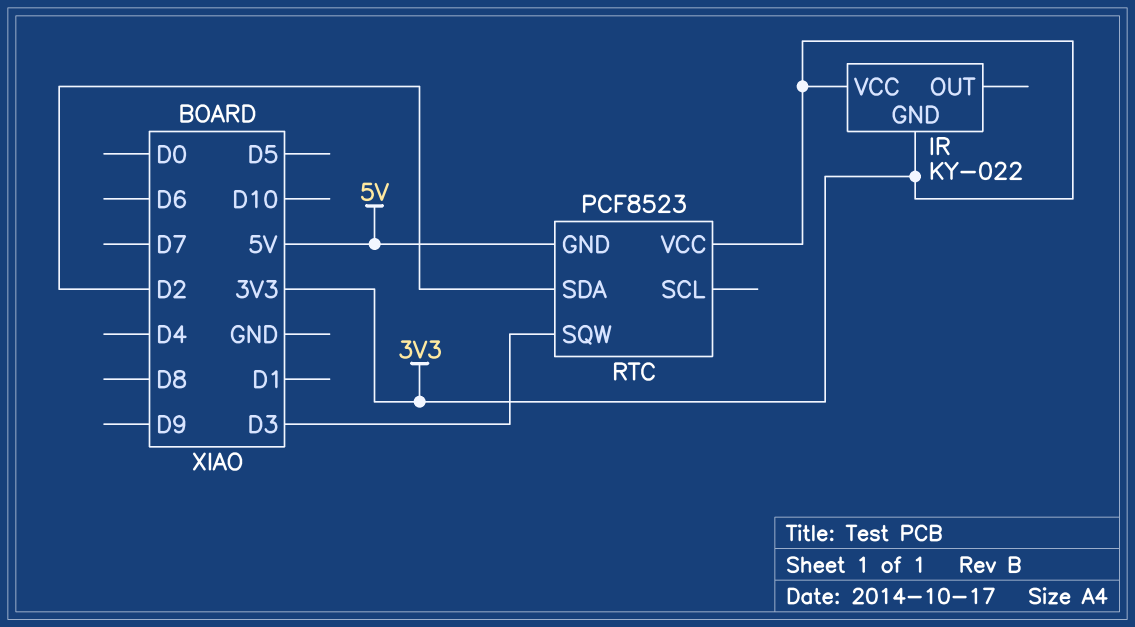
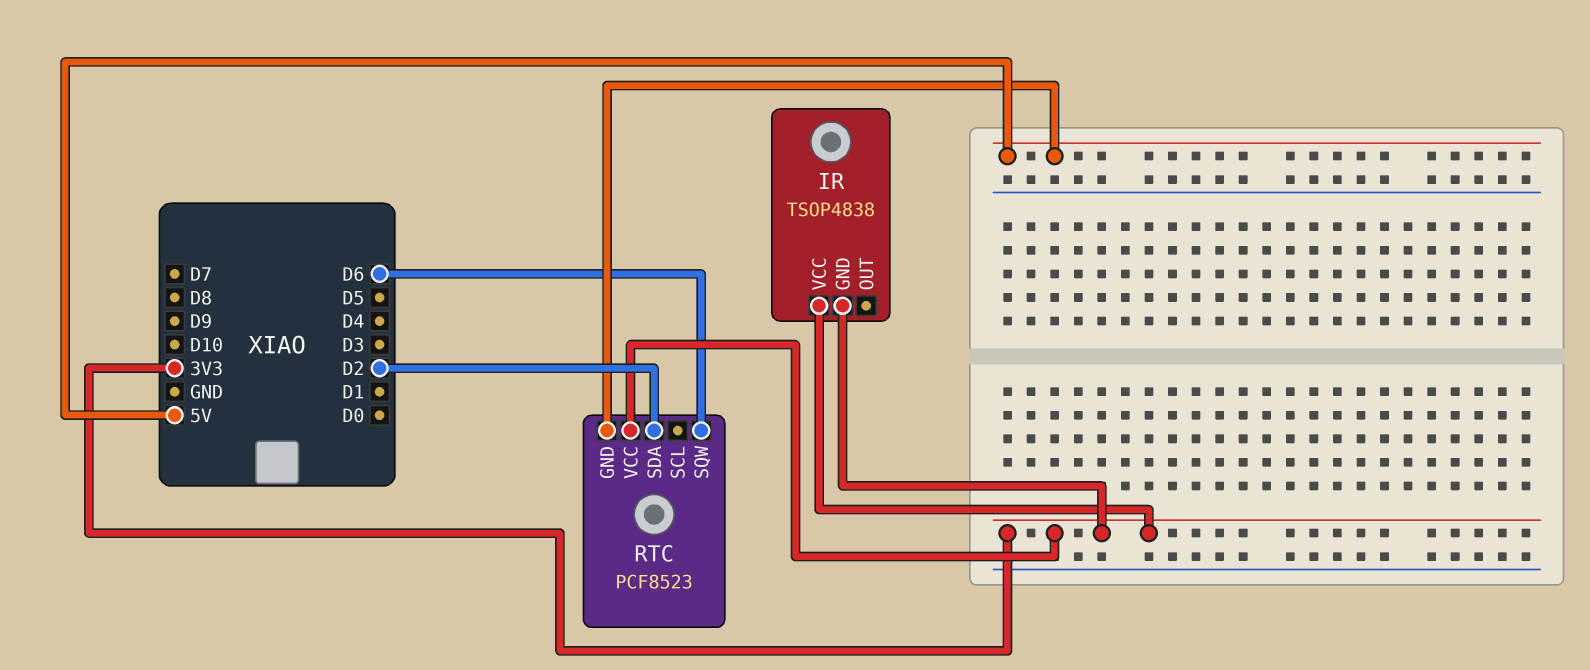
IR: KY-022 -> TSOP4838
RTC pin SQW: D3 -> D6

